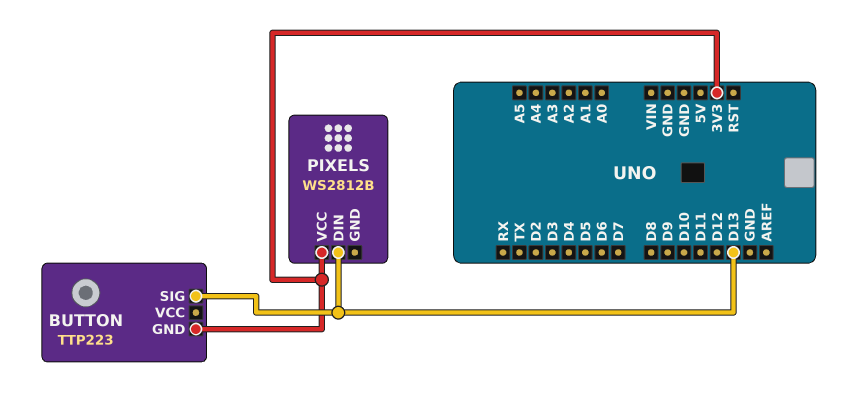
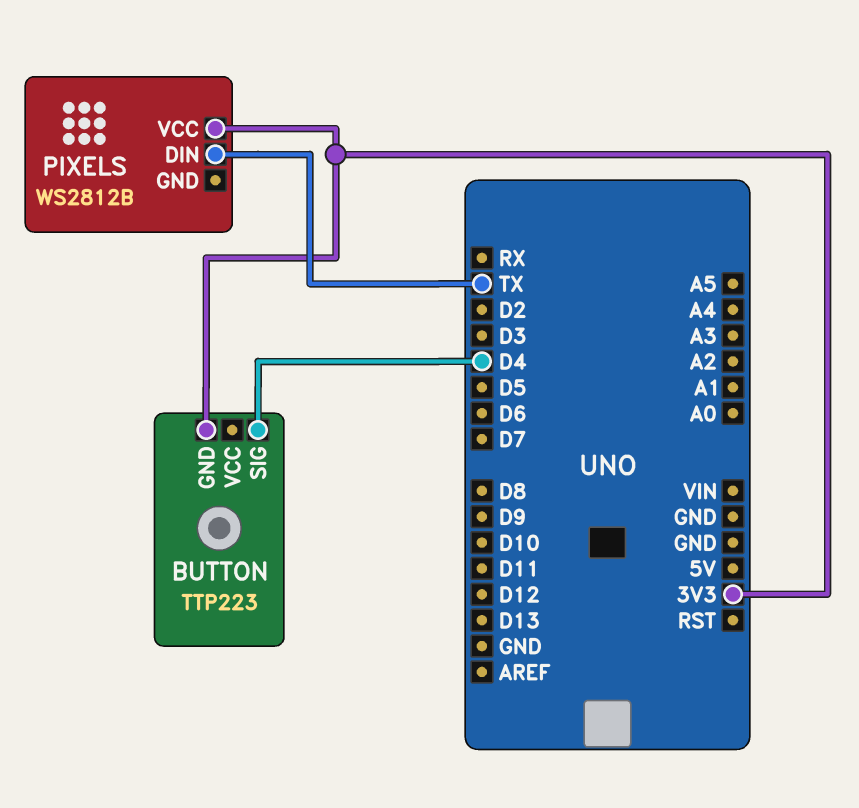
BUTTON pin SIG: D13 -> D4
PIXELS pin DIN: D13 -> TX

